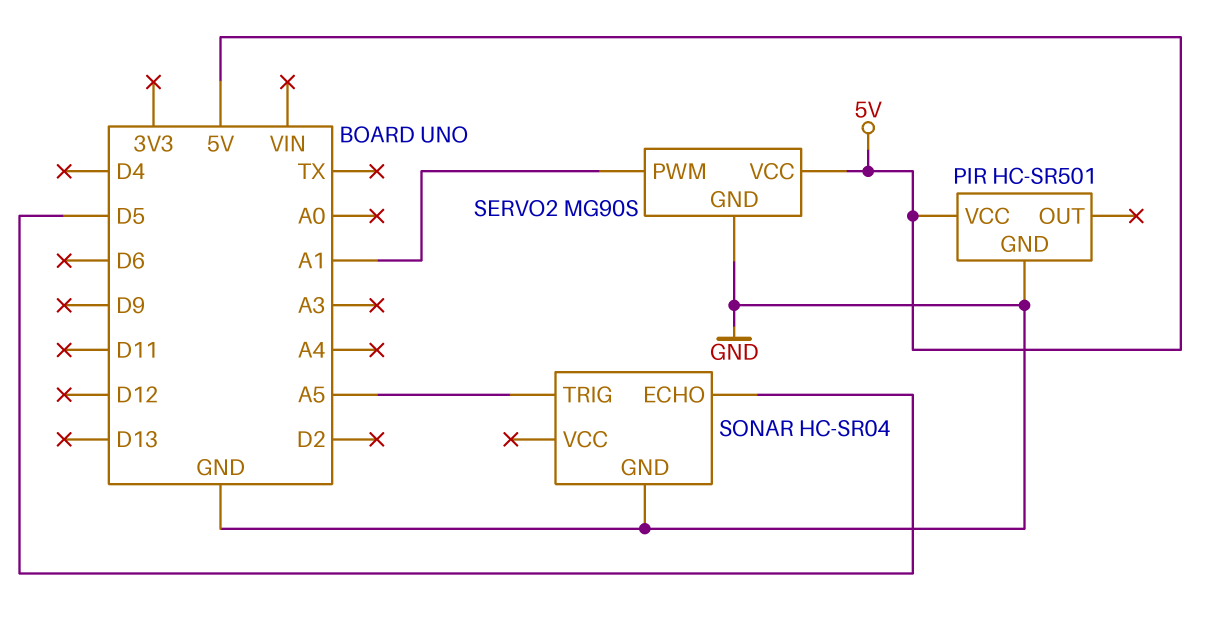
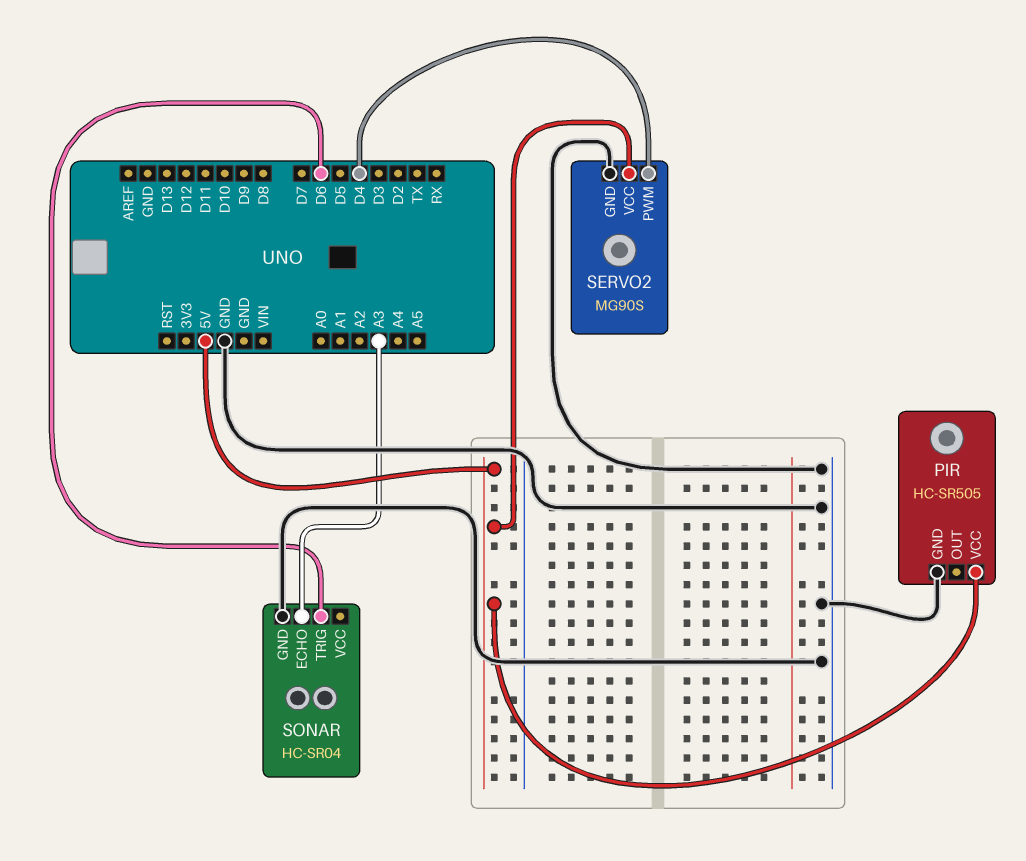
PIR: HC-SR501 -> HC-SR505
SERVO2 pin PWM: A1 -> D4
SONAR pin ECHO: D5 -> A3
SONAR pin TRIG: A5 -> D6

